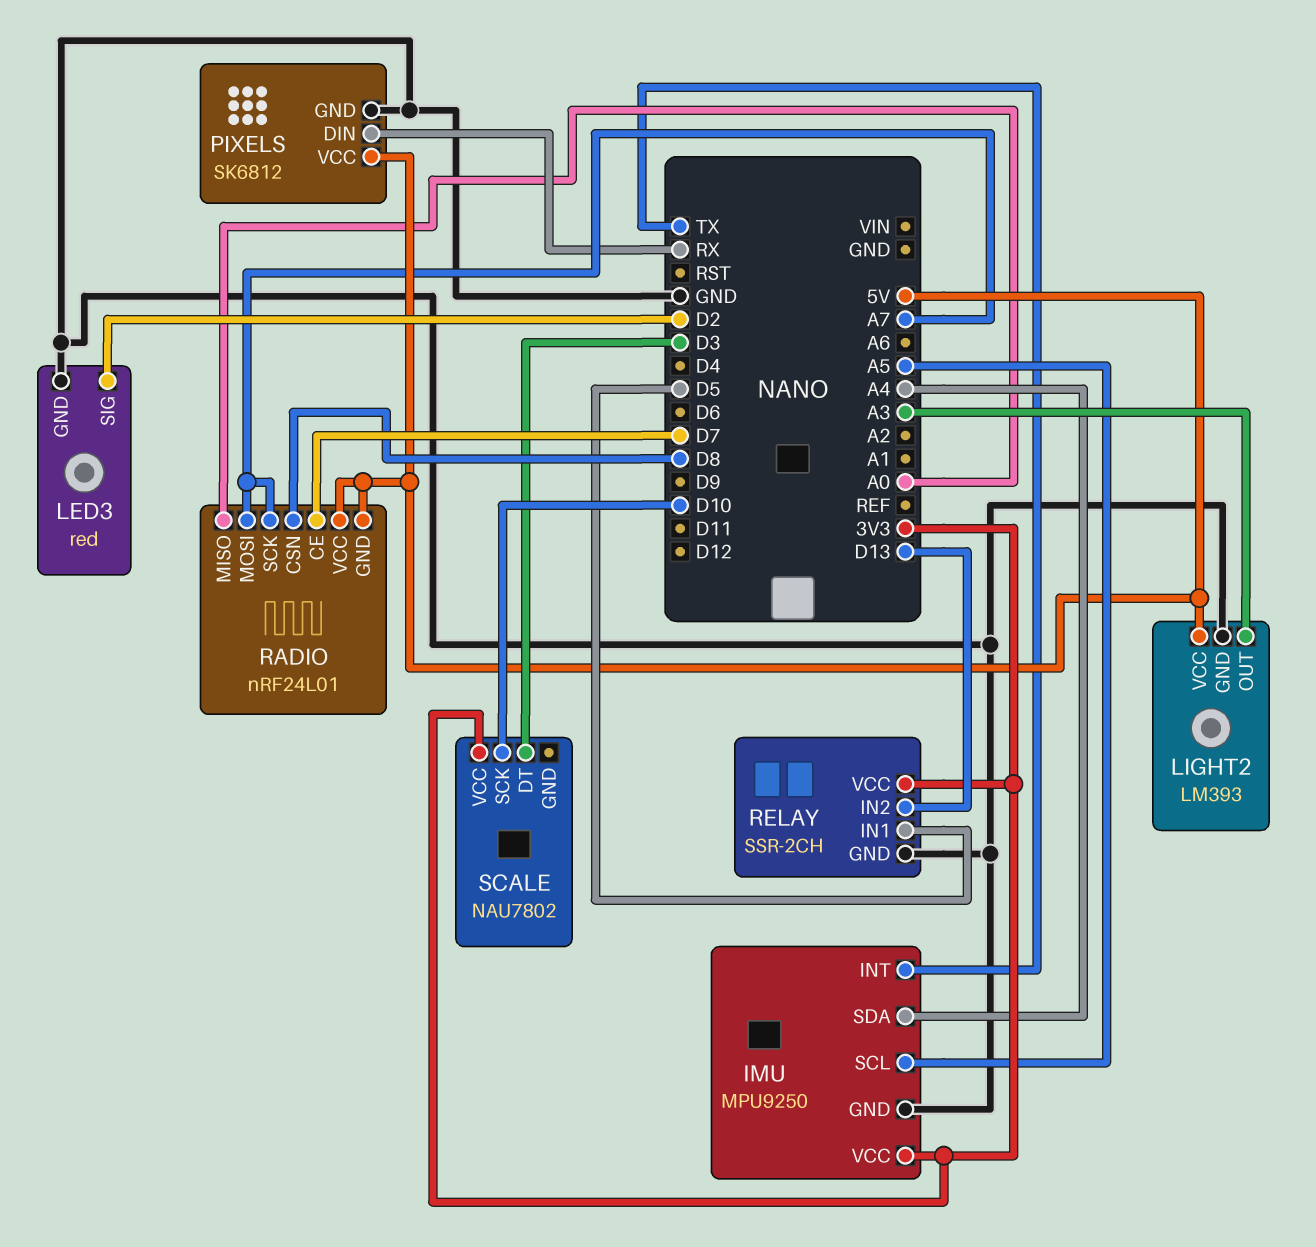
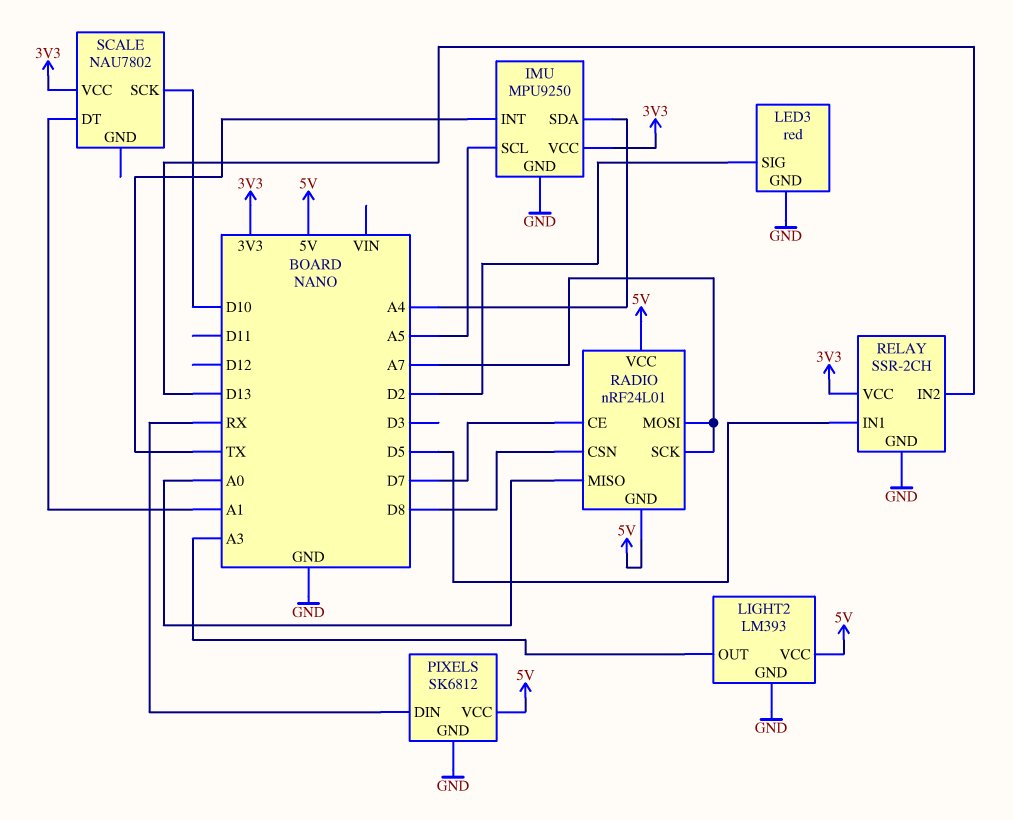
SCALE pin DT: D3 -> A1

